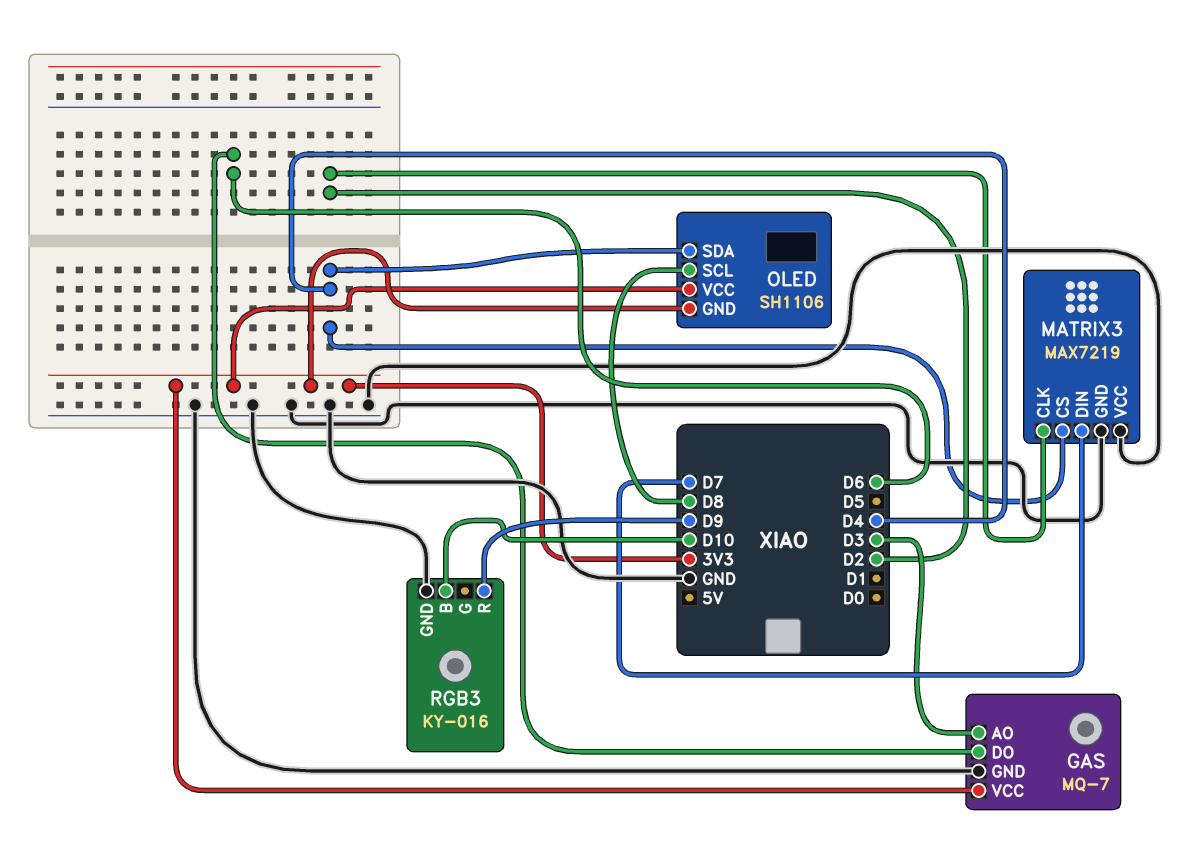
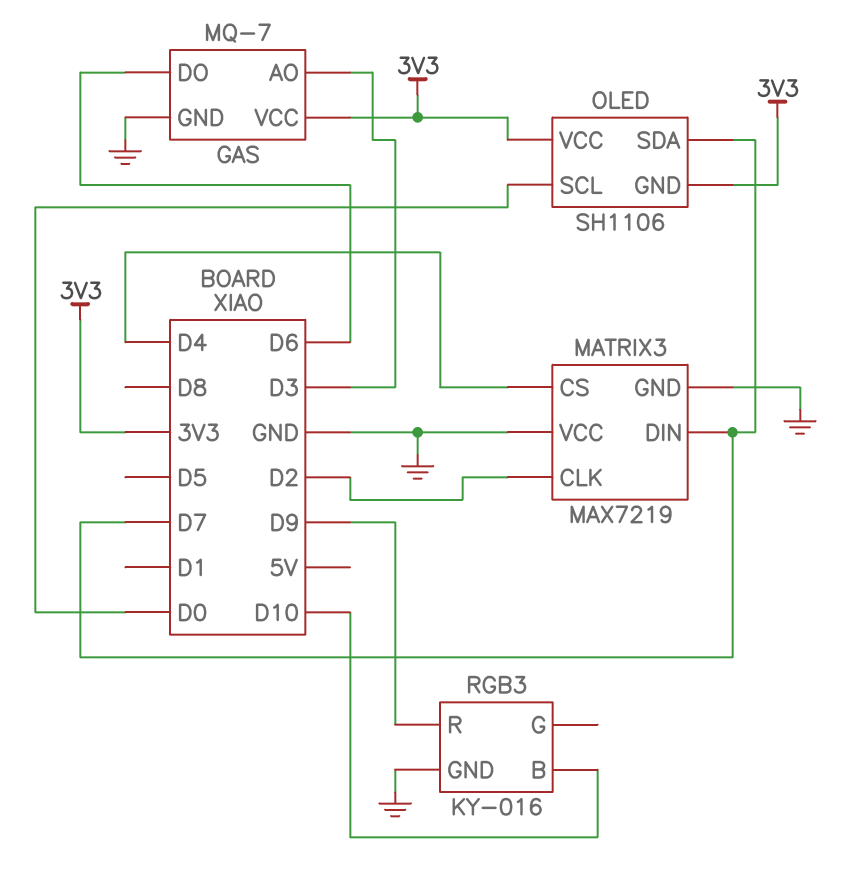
OLED pin SCL: D8 -> D0
OLED pin SDA: D4 -> D7

